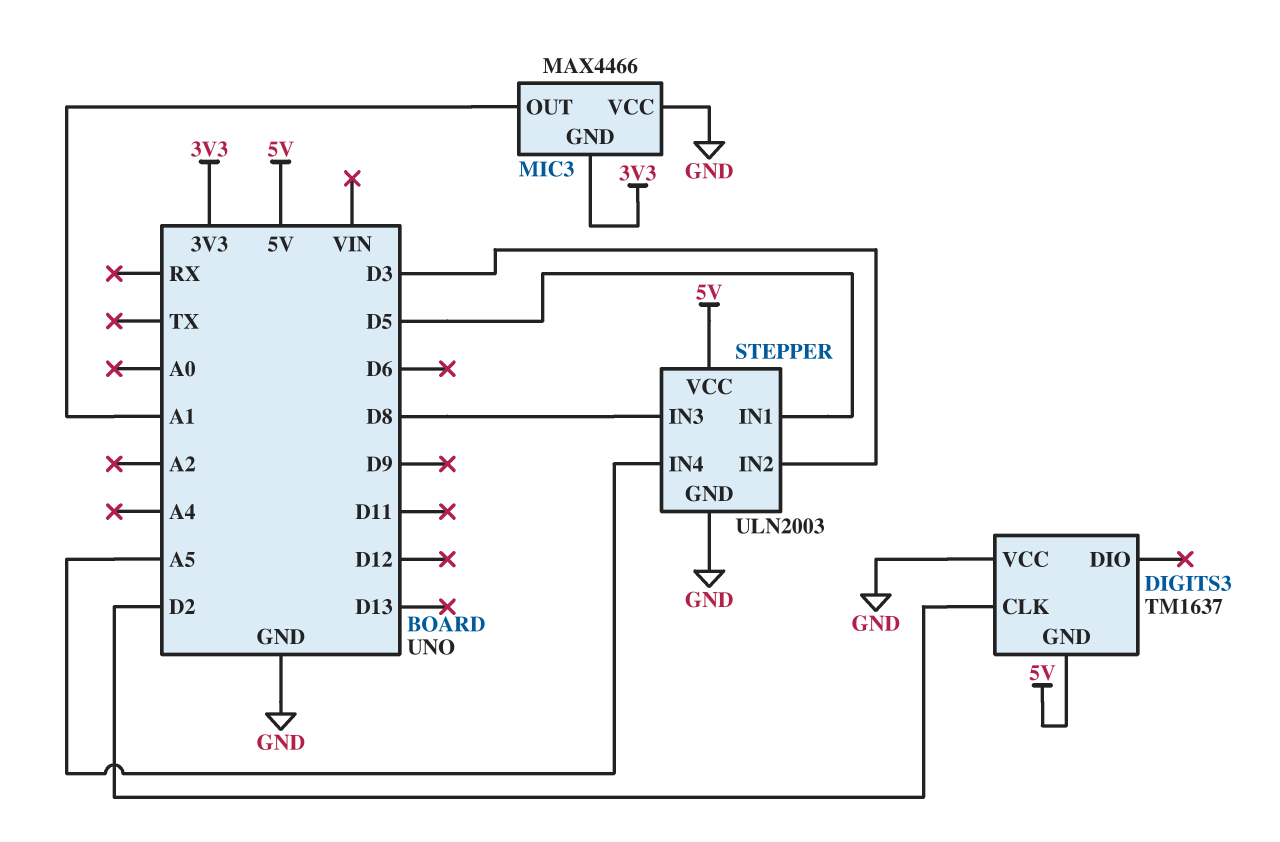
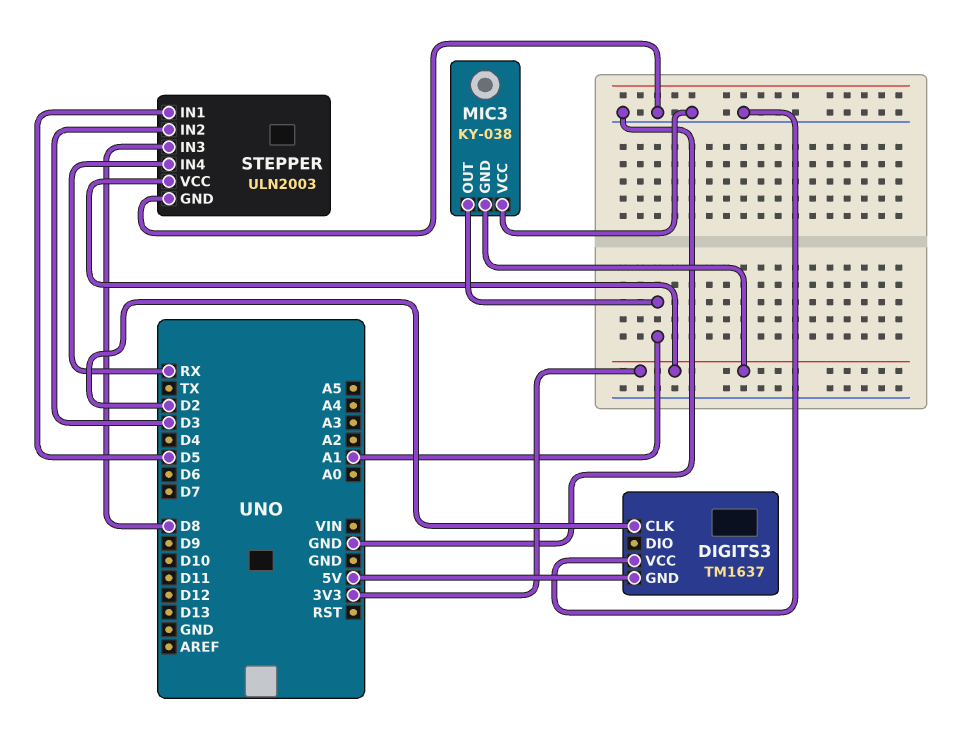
MIC3: MAX4466 -> KY-038
STEPPER pin IN4: A5 -> RX
STEPPER pin VCC: 5V -> 3V3

